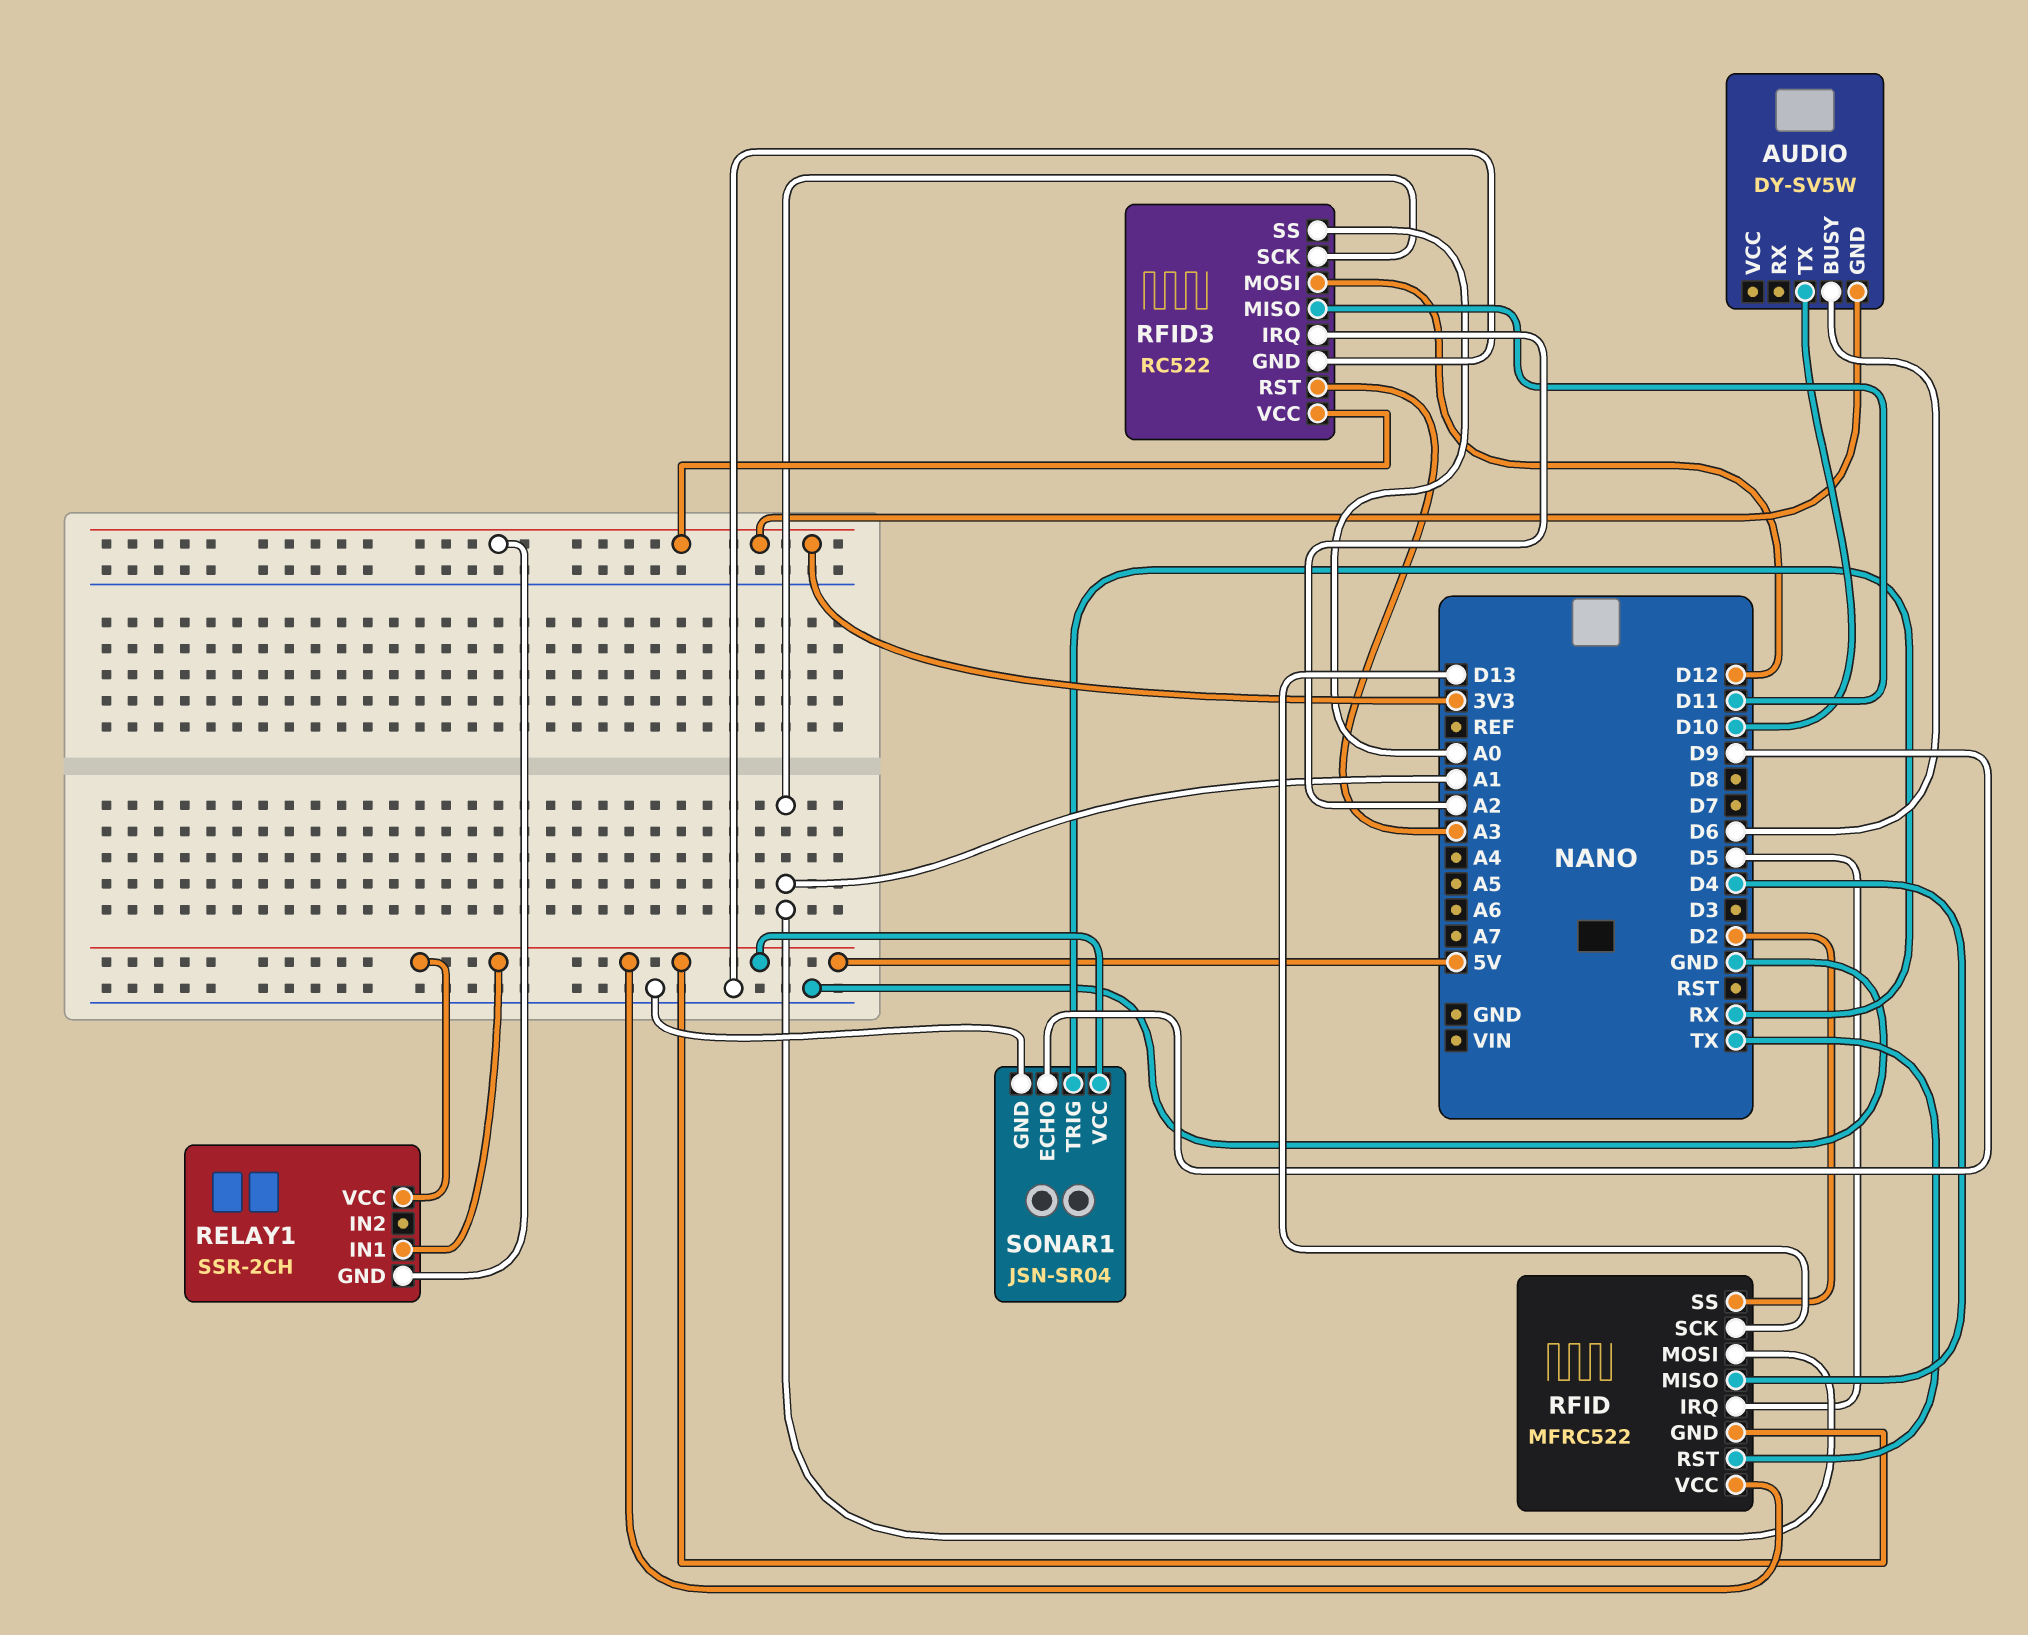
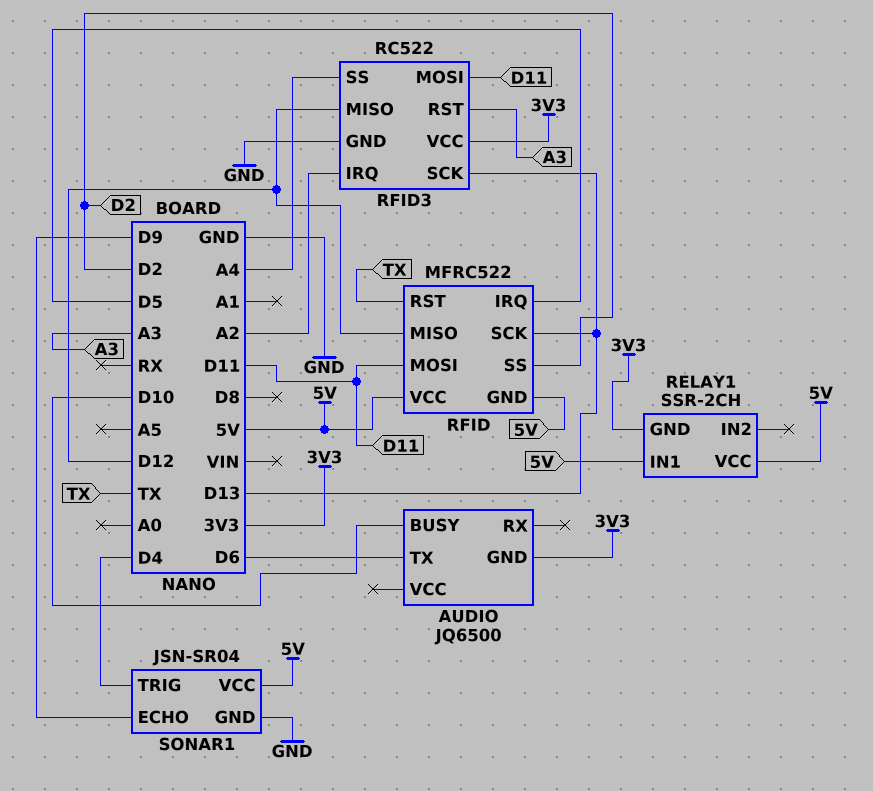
AUDIO: DY-SV5W -> JQ6500
AUDIO pin BUSY: D6 -> D10
AUDIO pin TX: D10 -> D6
RFID pin MISO: D4 -> D12
RFID pin MOSI: A1 -> D11
RFID3 pin MISO: D11 -> D12
RFID3 pin MOSI: D12 -> D11
RFID3 pin SCK: A1 -> D13
RFID3 pin SS: A0 -> A4
SONAR1 pin TRIG: RX -> D4

